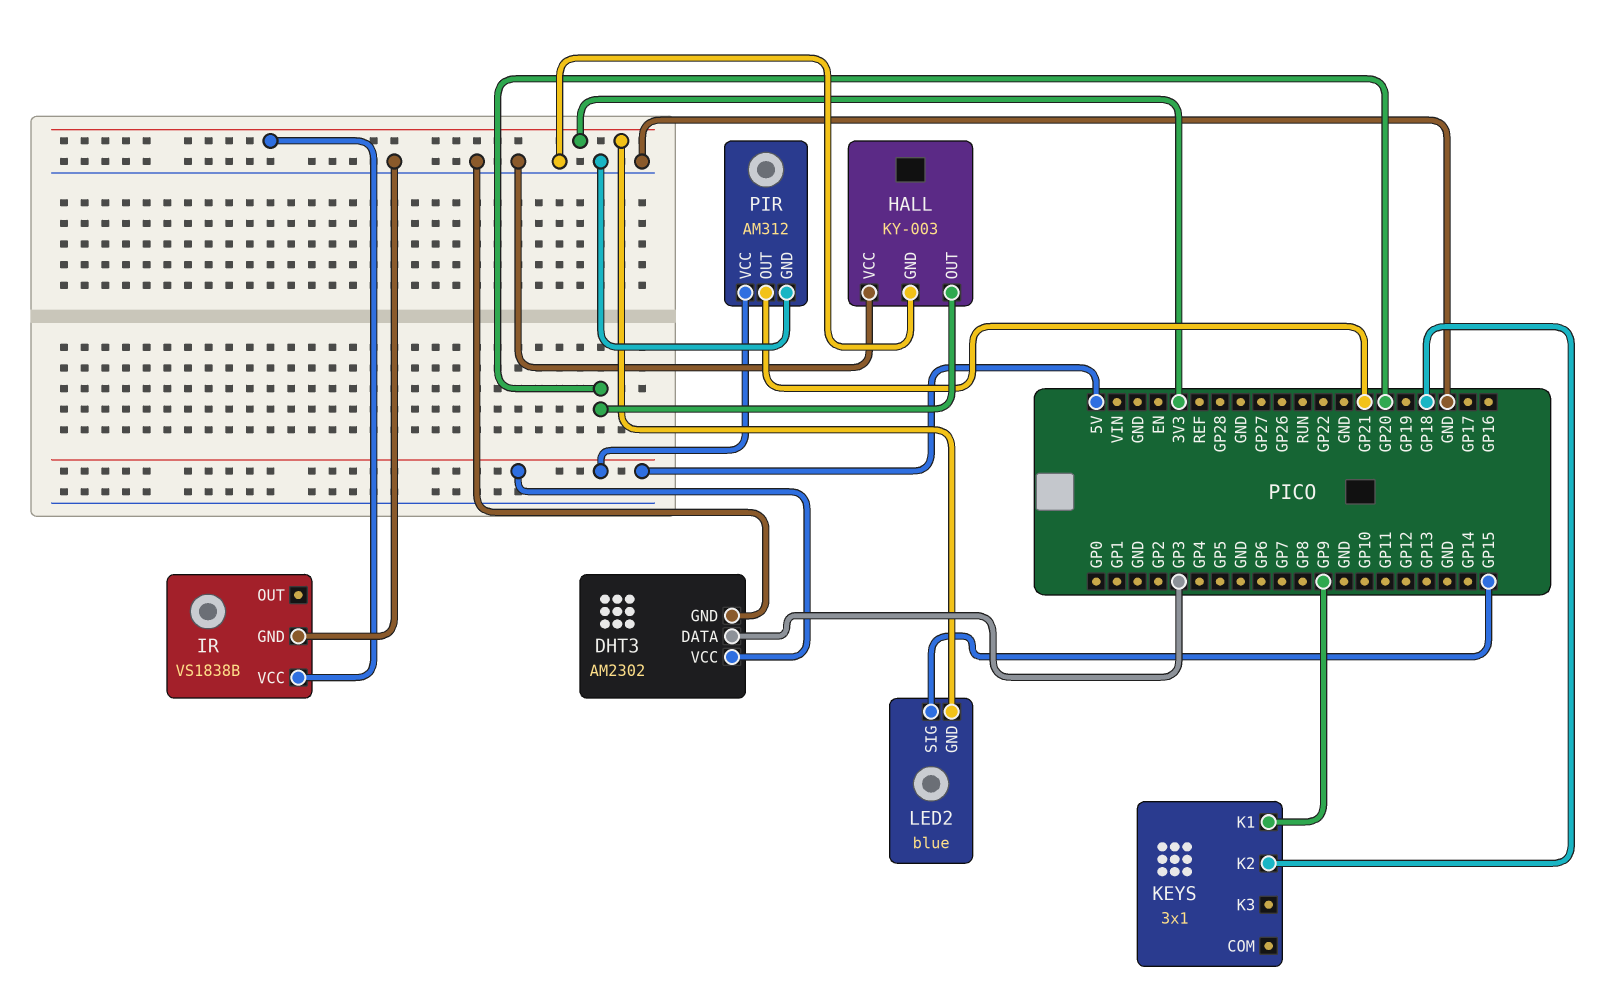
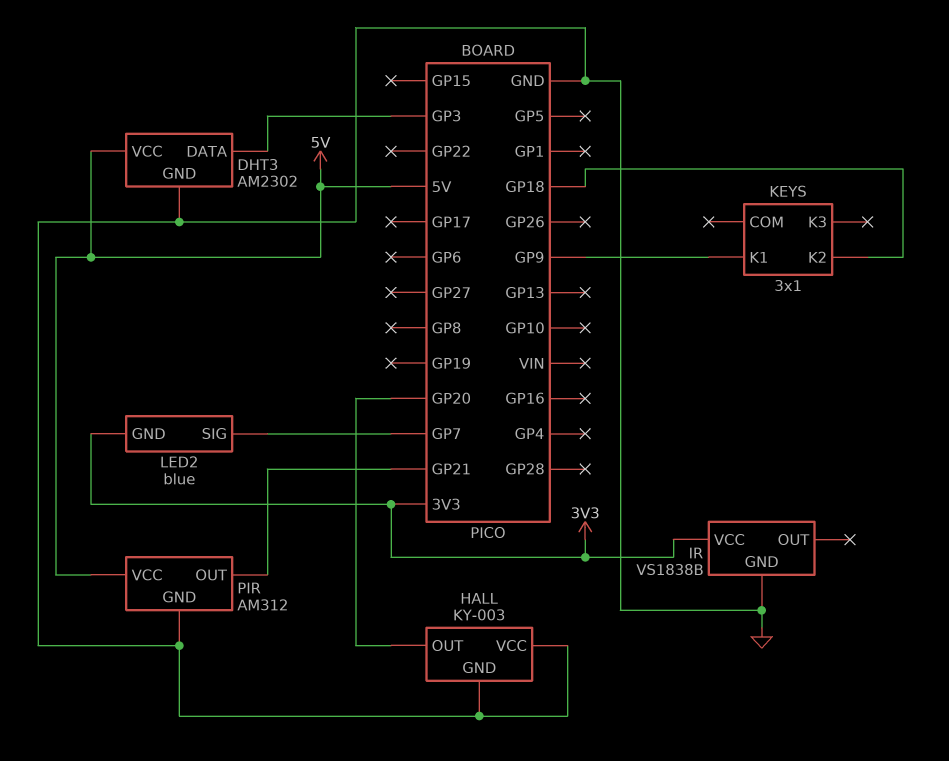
LED2 pin SIG: GP15 -> GP7

